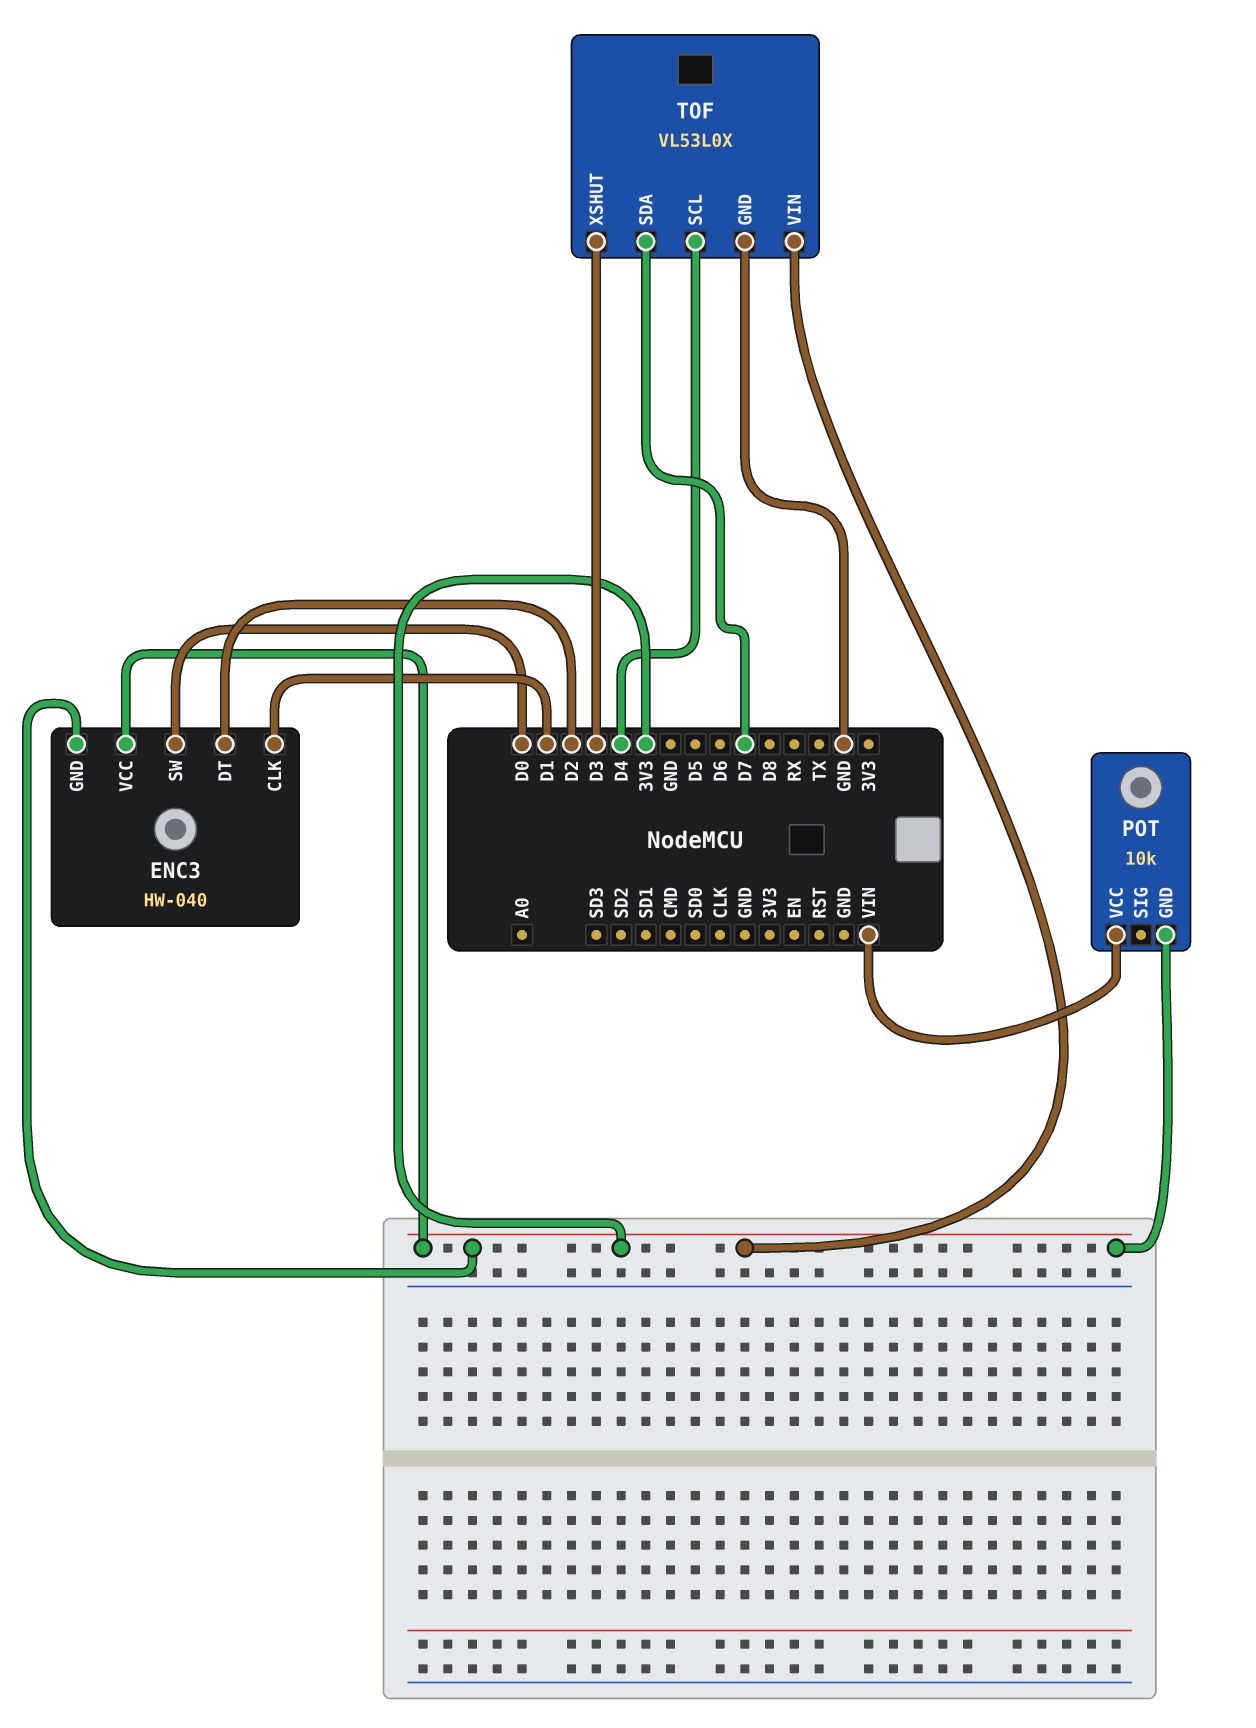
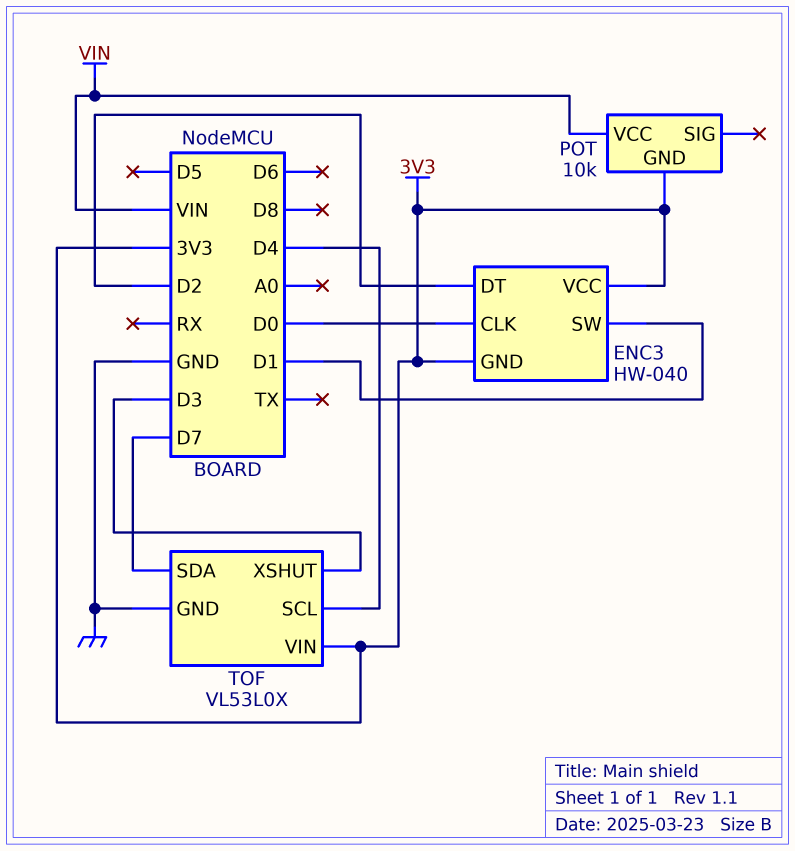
ENC3 pin CLK: D1 -> D0
ENC3 pin SW: D0 -> D1

